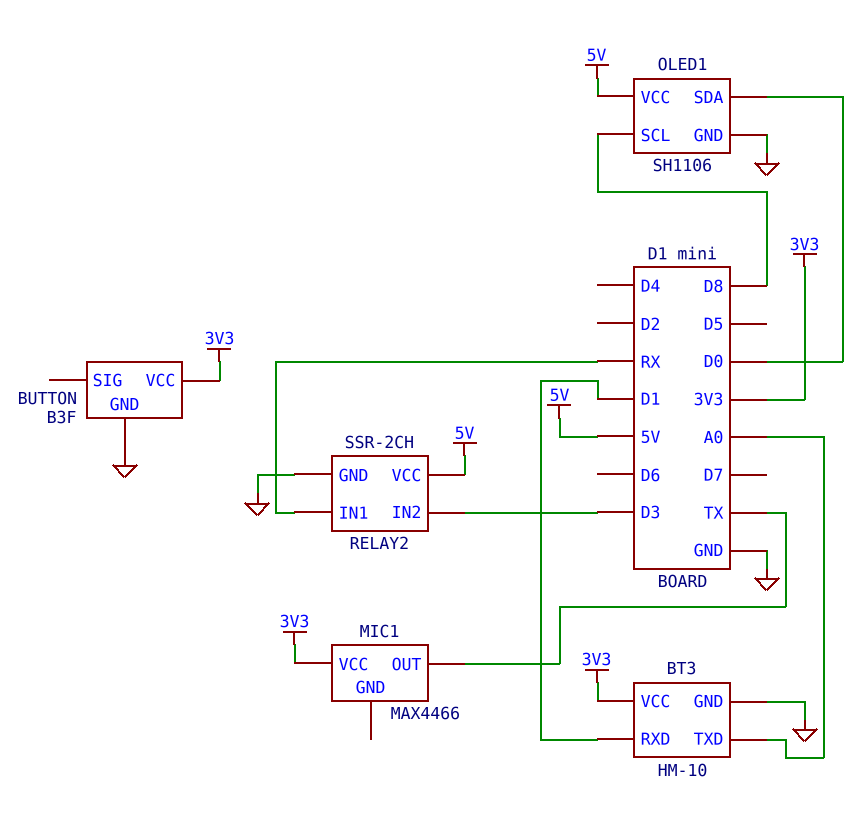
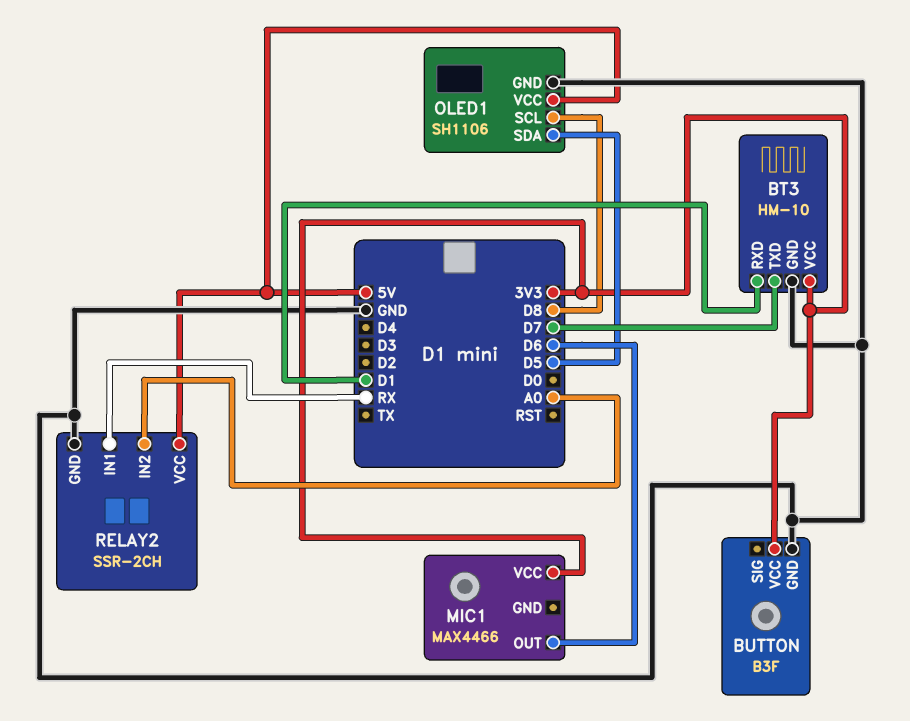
BT3 pin TXD: A0 -> D7
MIC1 pin OUT: TX -> D6
OLED1 pin SDA: D0 -> D5
RELAY2 pin IN2: D3 -> A0

